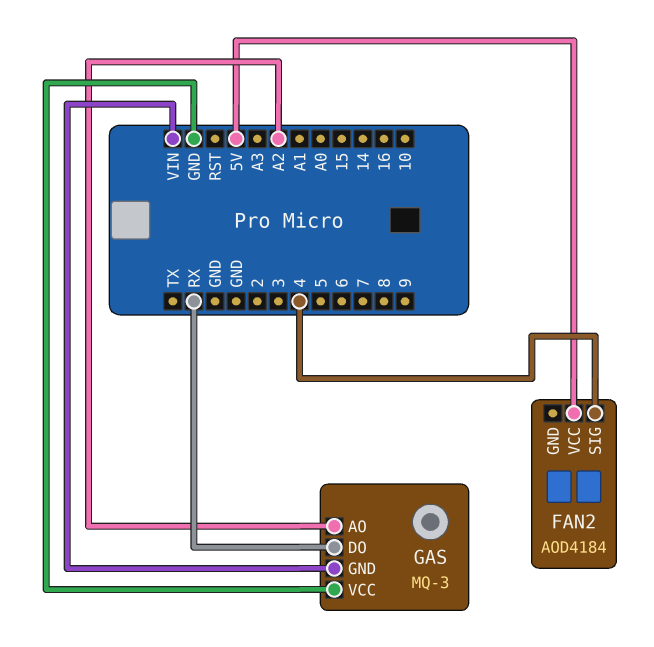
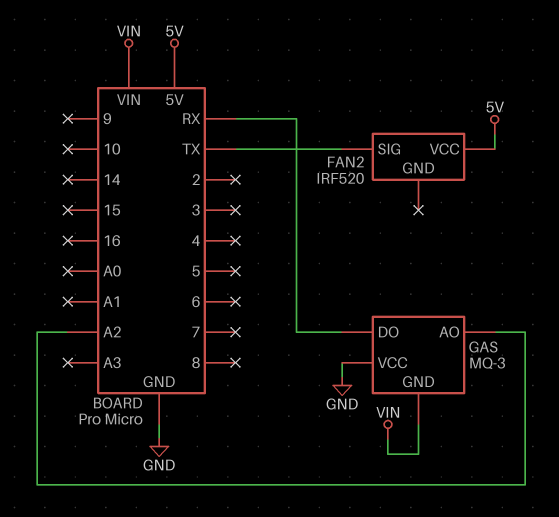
FAN2: AOD4184 -> IRF520
FAN2 pin SIG: 4 -> TX

